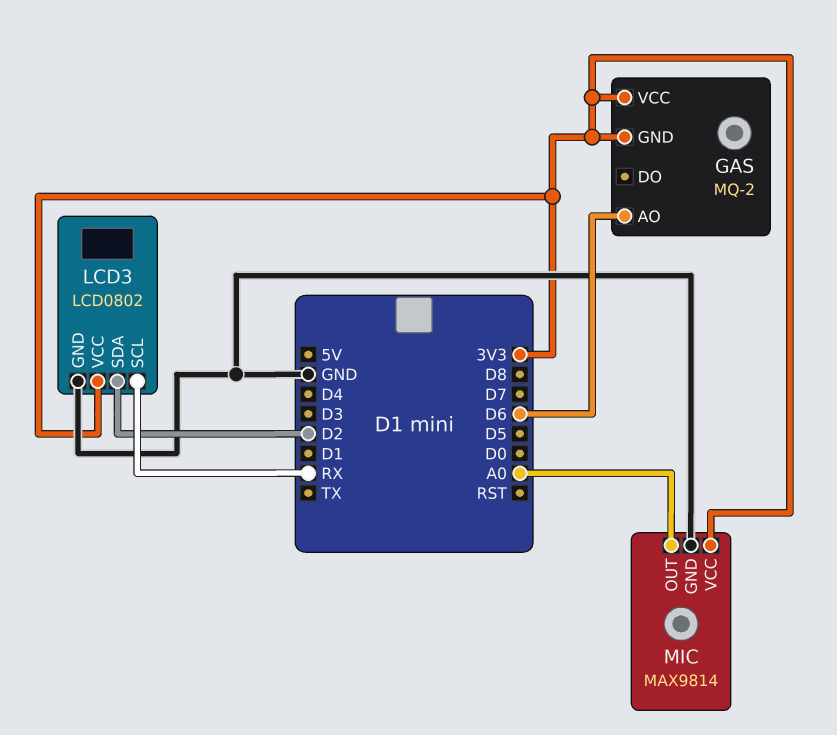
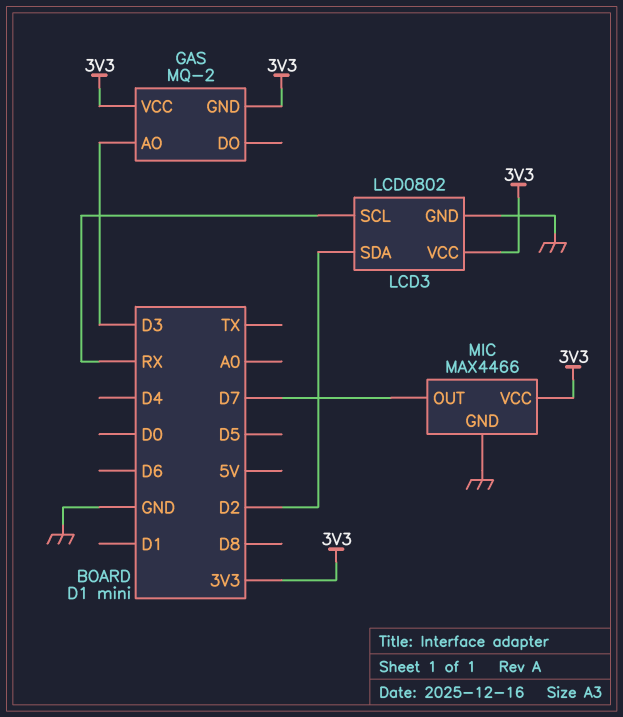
GAS pin AO: D6 -> D3
MIC: MAX9814 -> MAX4466
MIC pin OUT: A0 -> D7

